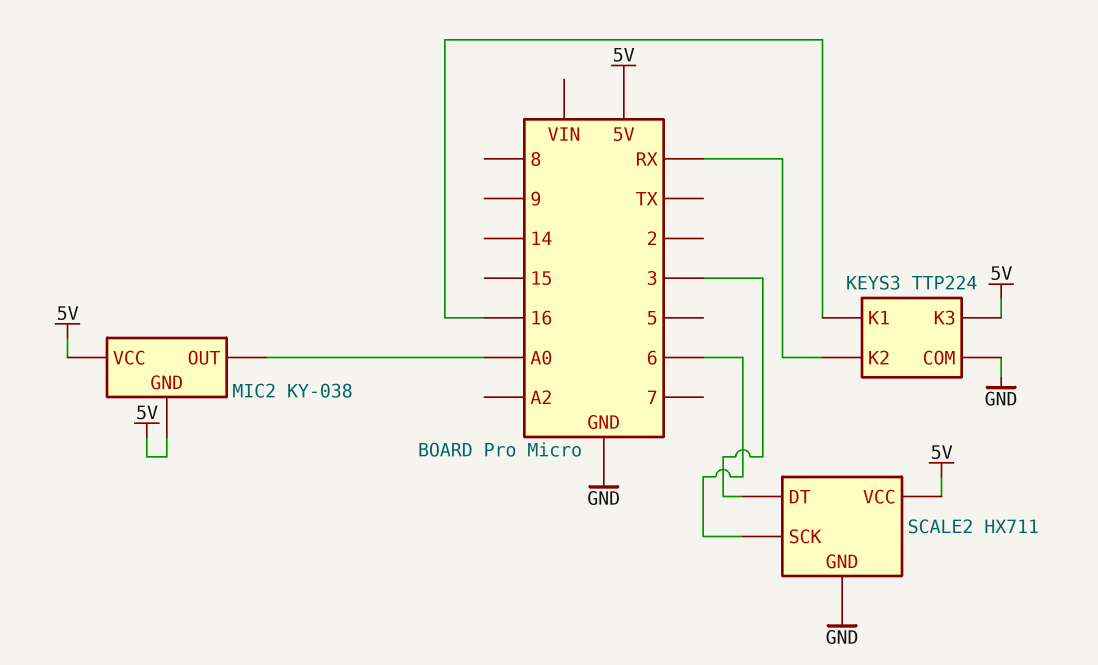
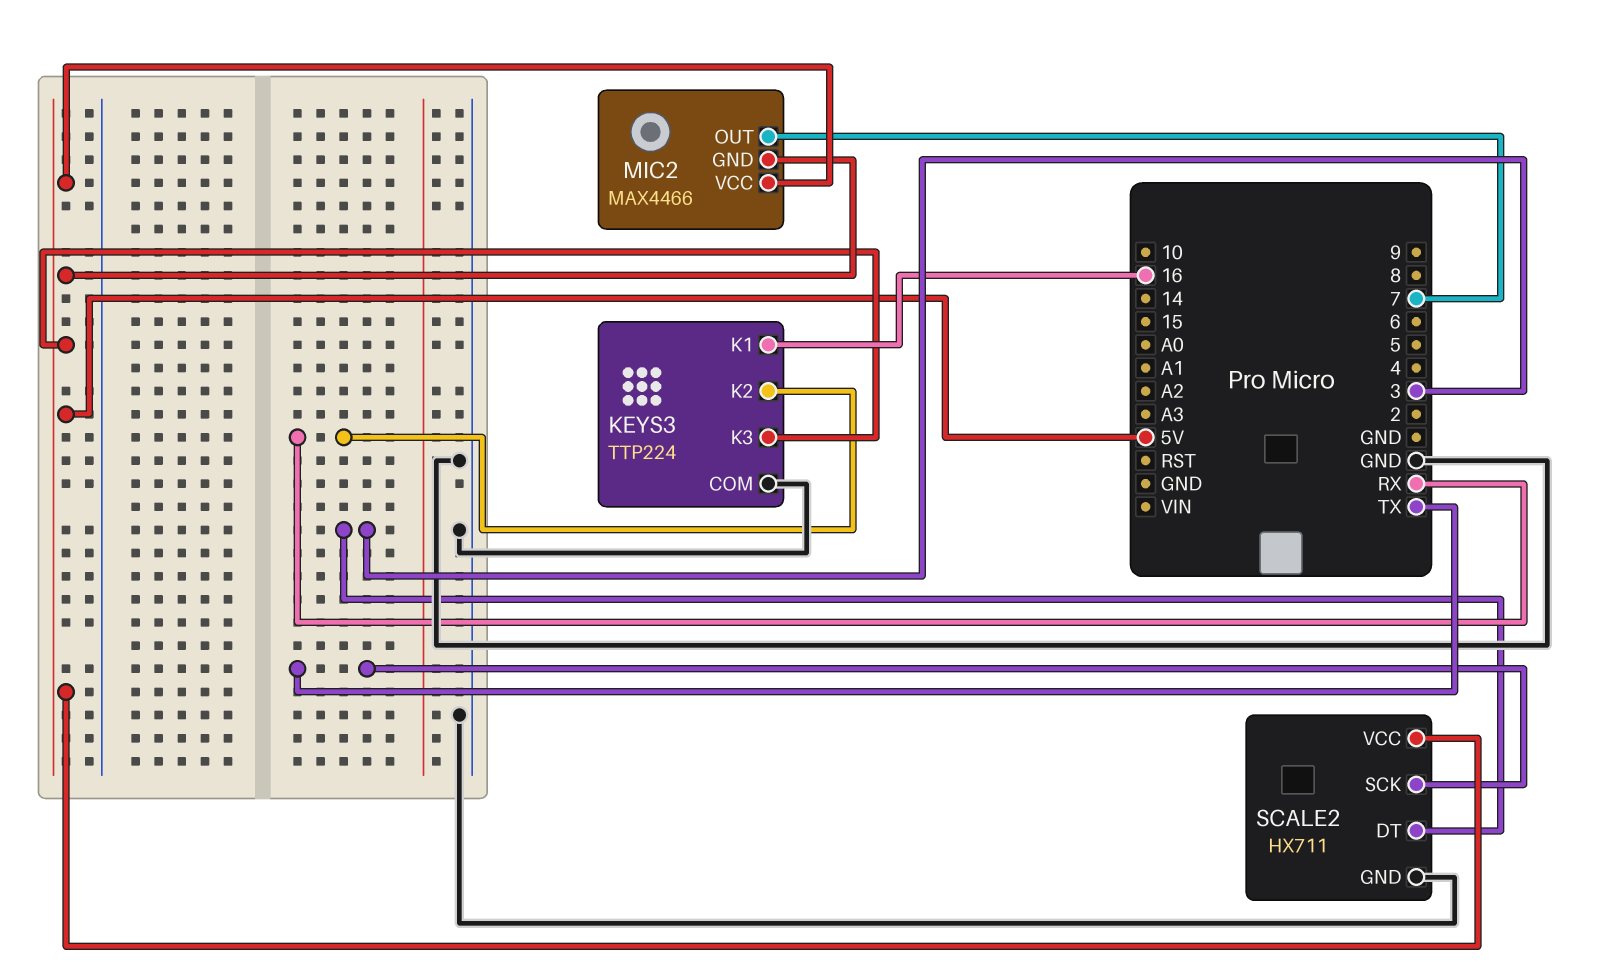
MIC2: KY-038 -> MAX4466
MIC2 pin OUT: A0 -> 7
SCALE2 pin SCK: 6 -> TX

